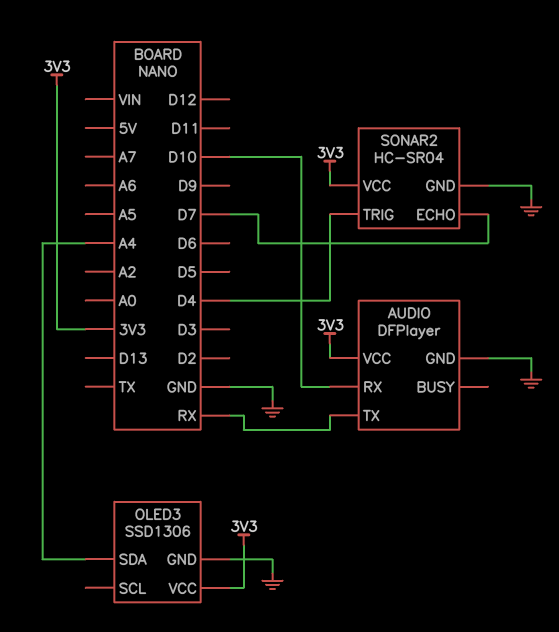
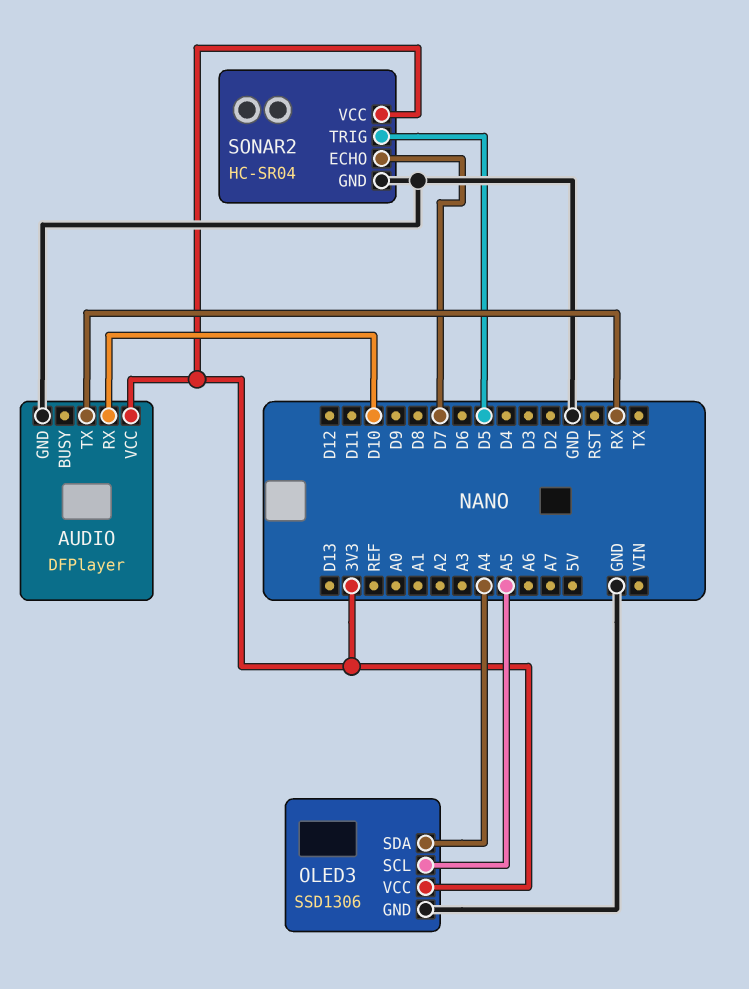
OLED3 pin SCL: none -> A5
SONAR2 pin TRIG: D4 -> D5

